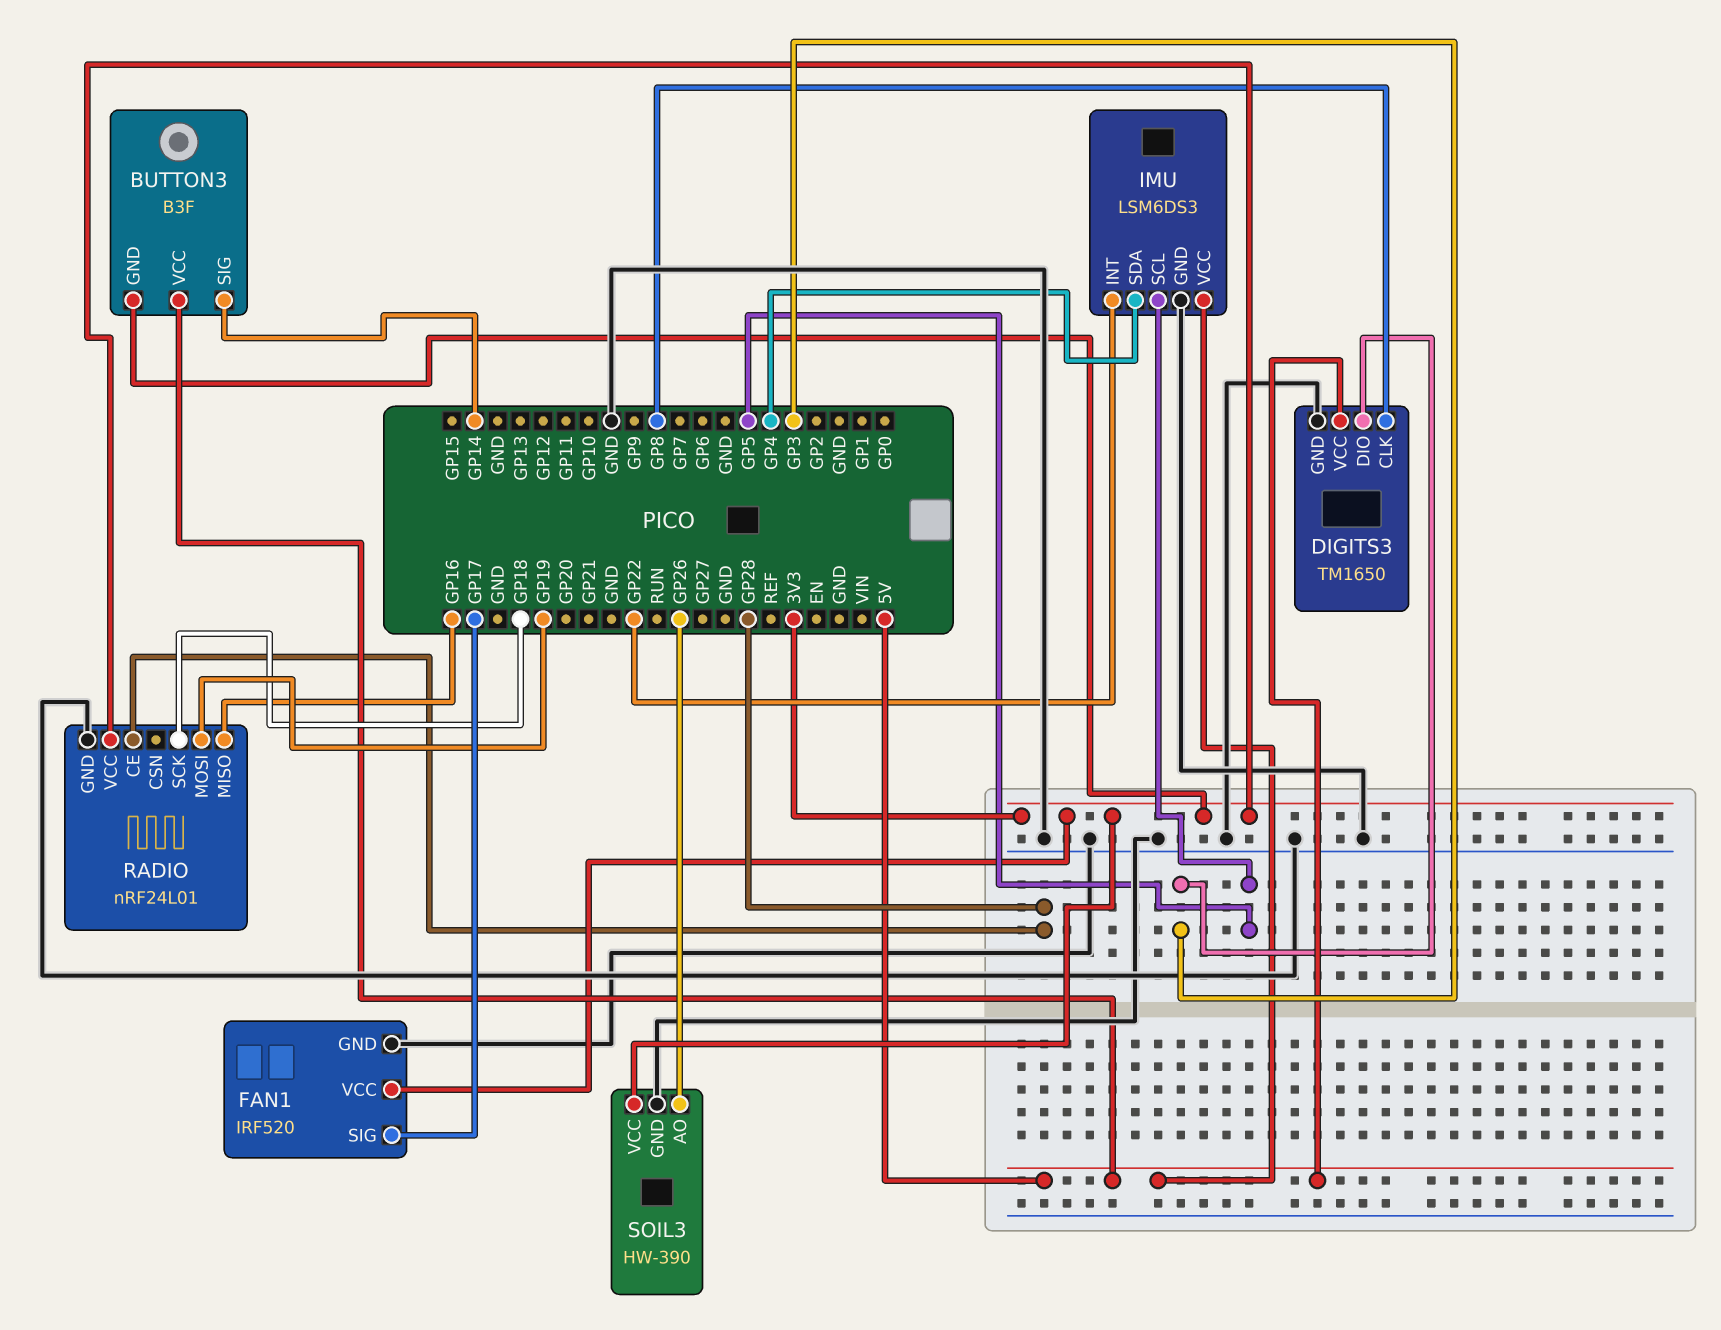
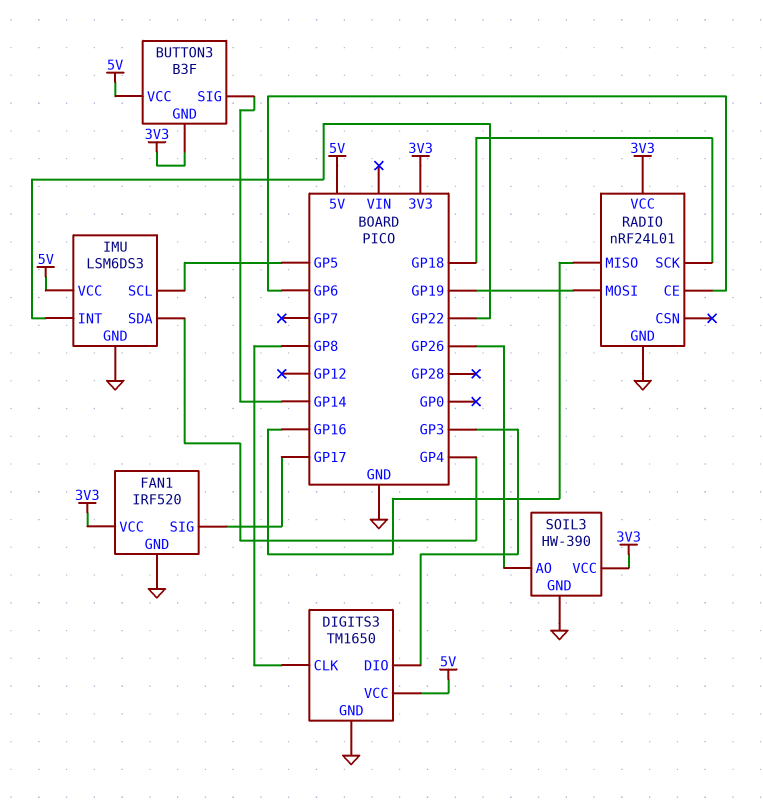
RADIO pin CE: GP28 -> GP6

